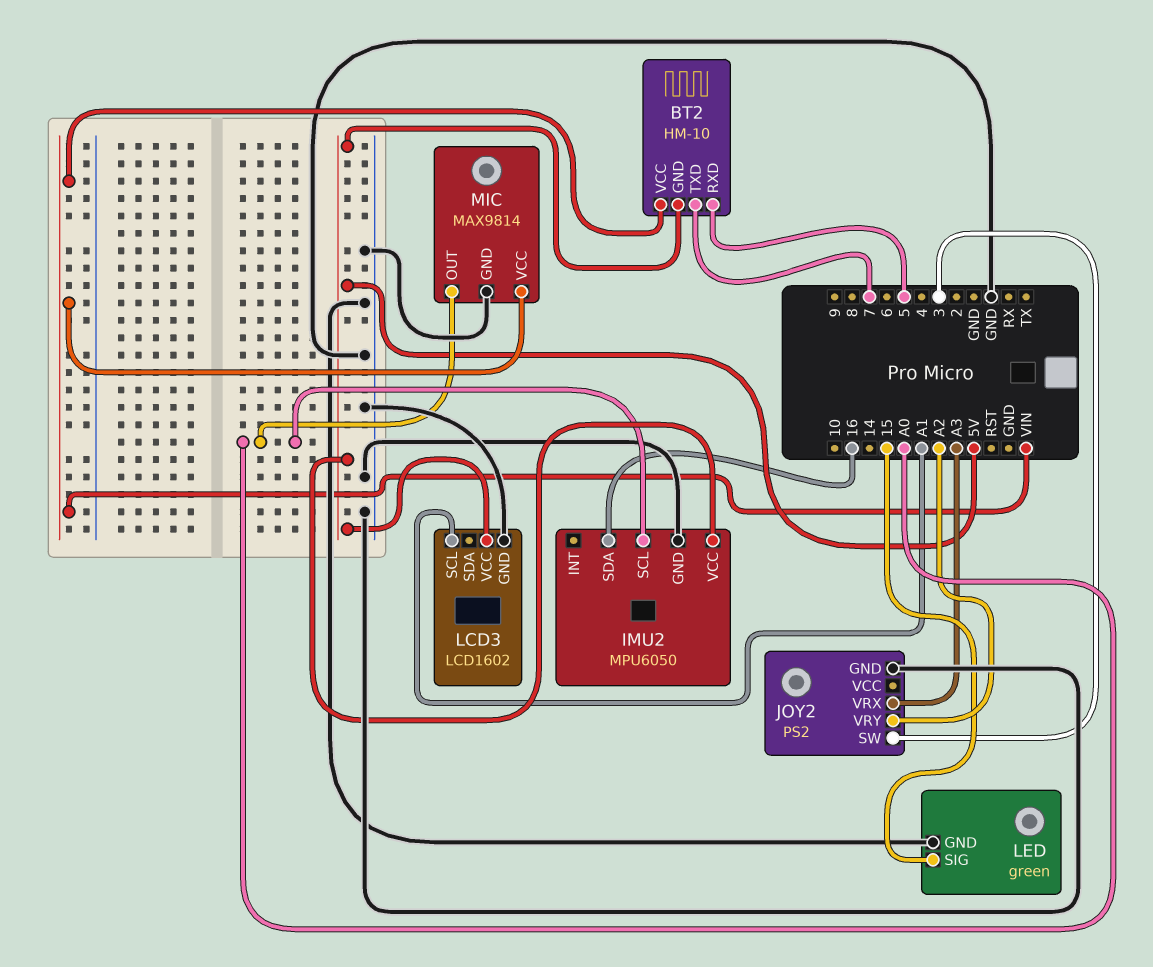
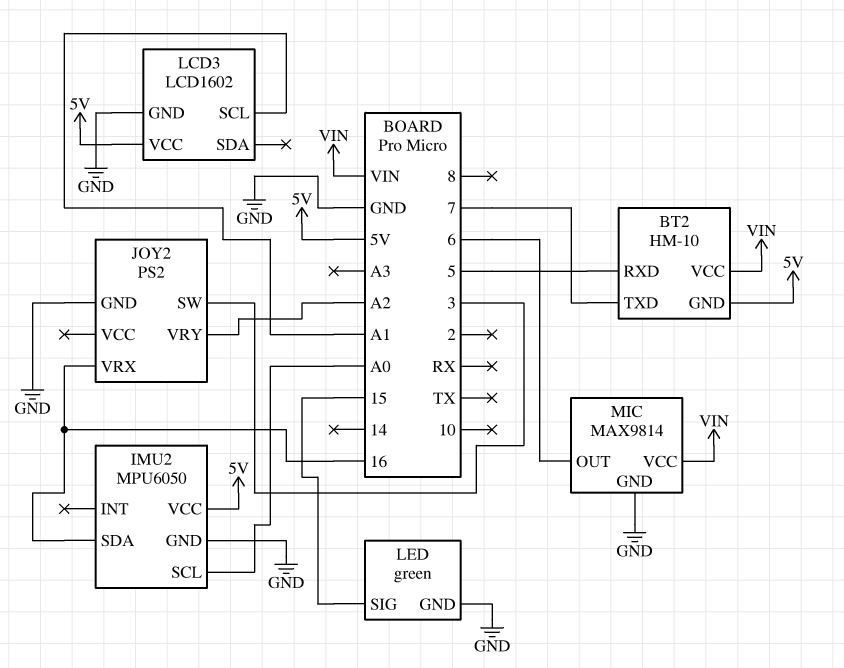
JOY2 pin VRX: A3 -> 16
MIC pin OUT: A0 -> 6

